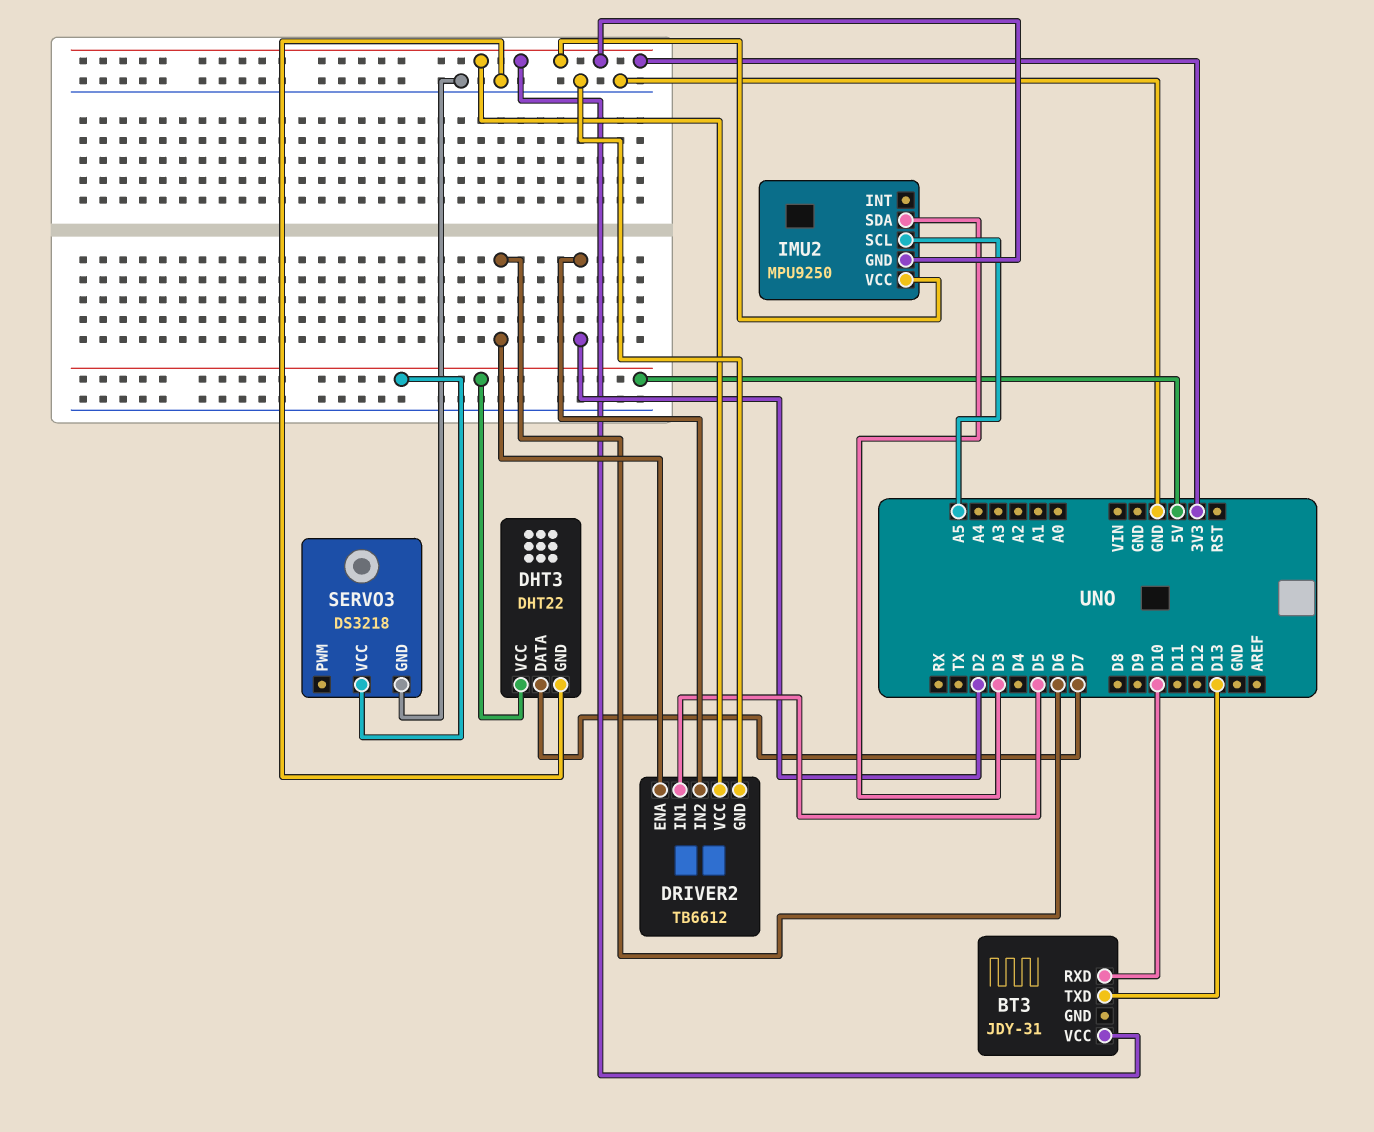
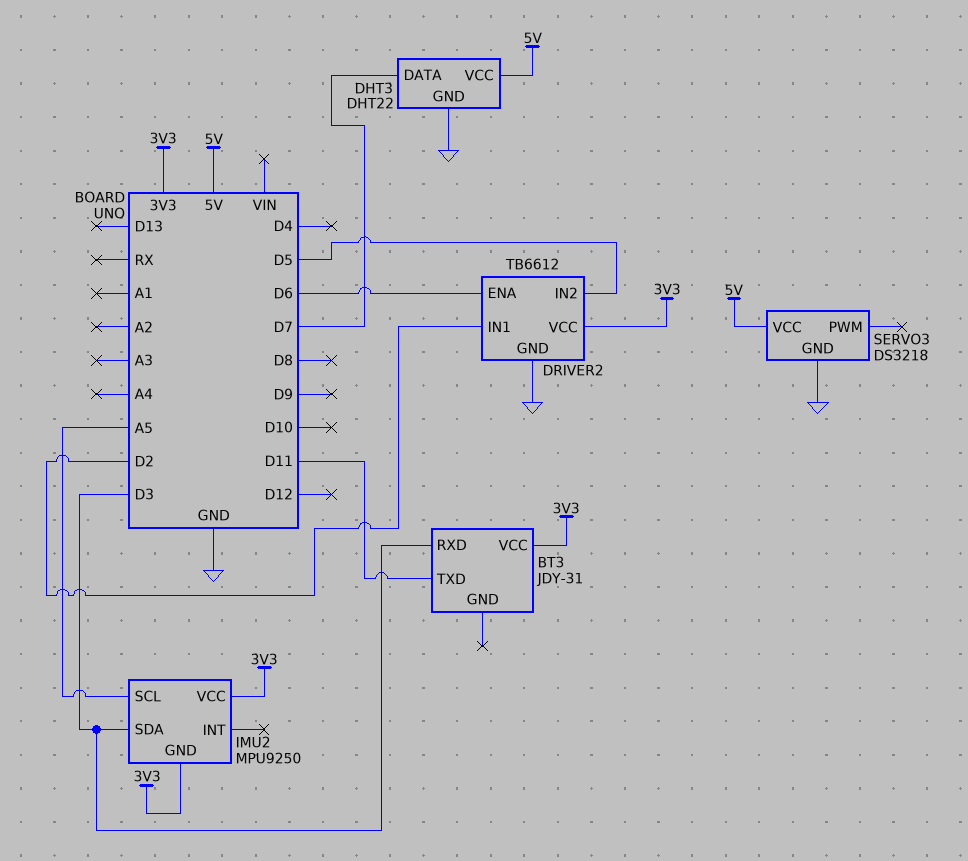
BT3 pin RXD: D10 -> D3
BT3 pin TXD: D13 -> D11
DRIVER2 pin IN1: D5 -> D2
DRIVER2 pin IN2: D2 -> D5

